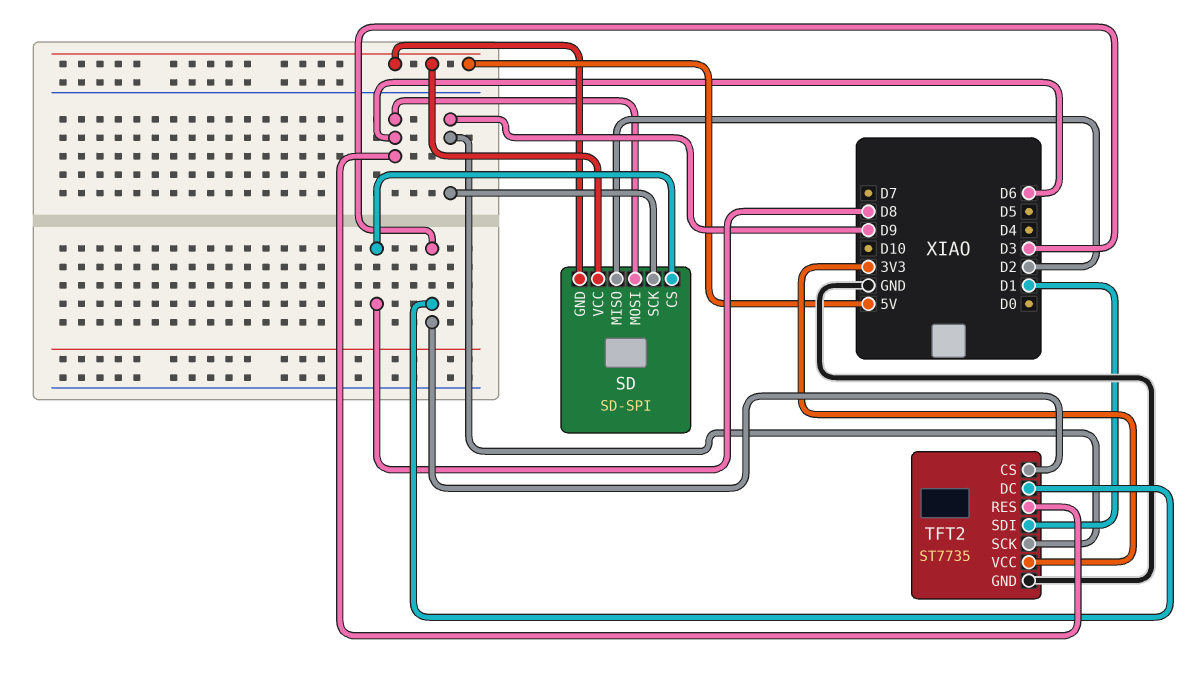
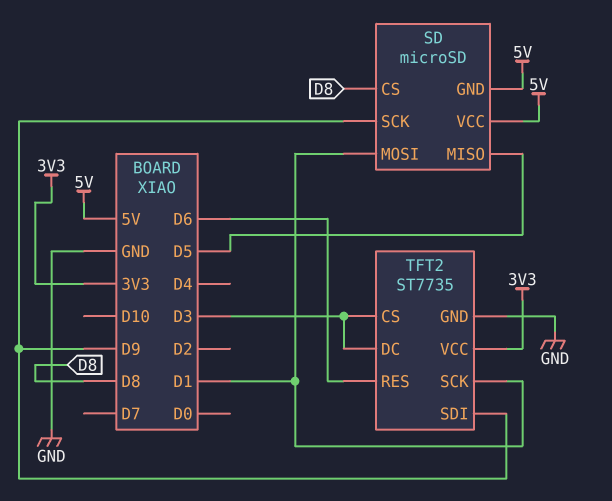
SD: SD-SPI -> microSD
SD pin MISO: D2 -> D5
SD pin MOSI: D6 -> D1
TFT2 pin SCK: D9 -> D1
TFT2 pin SDI: D1 -> D9

